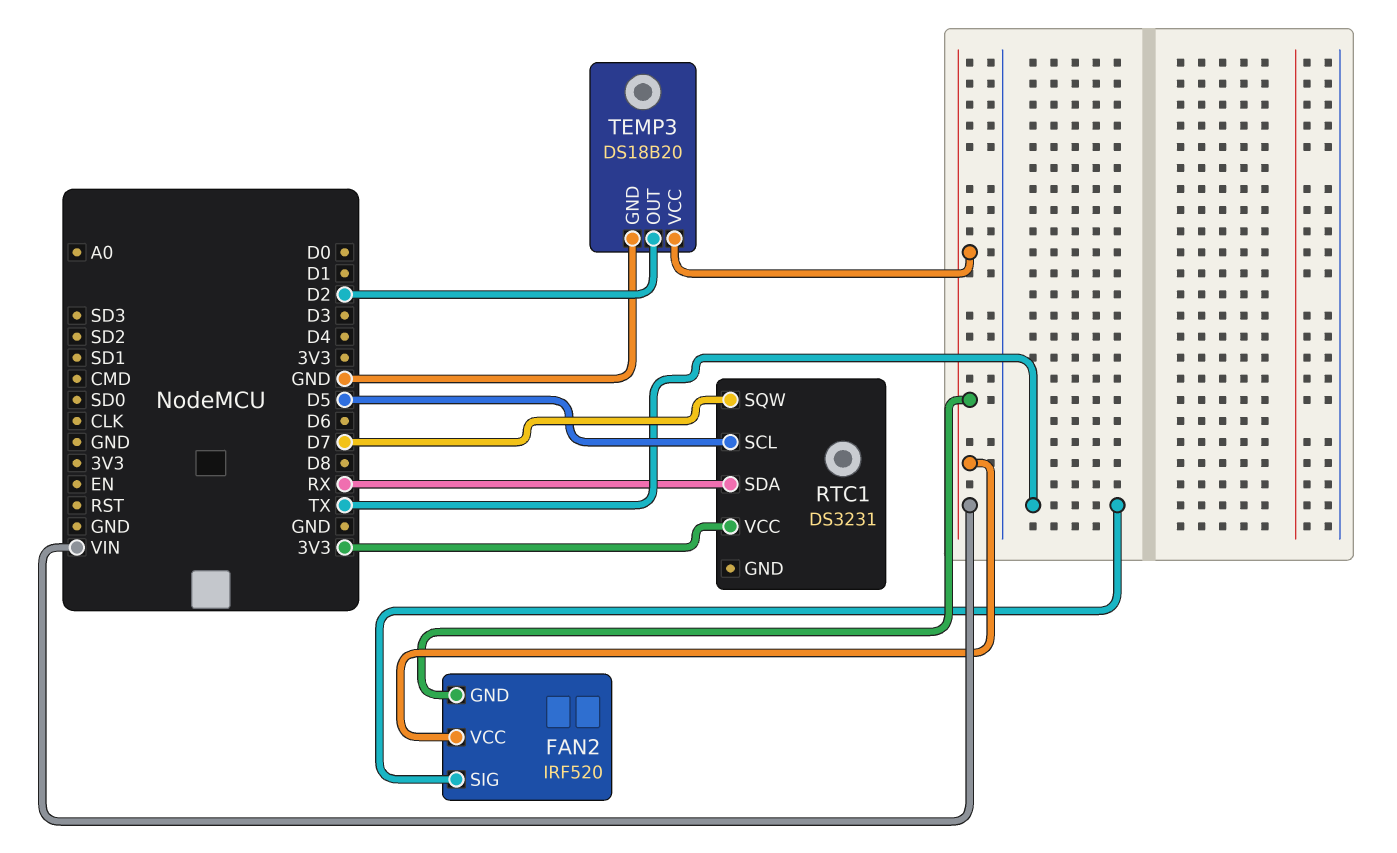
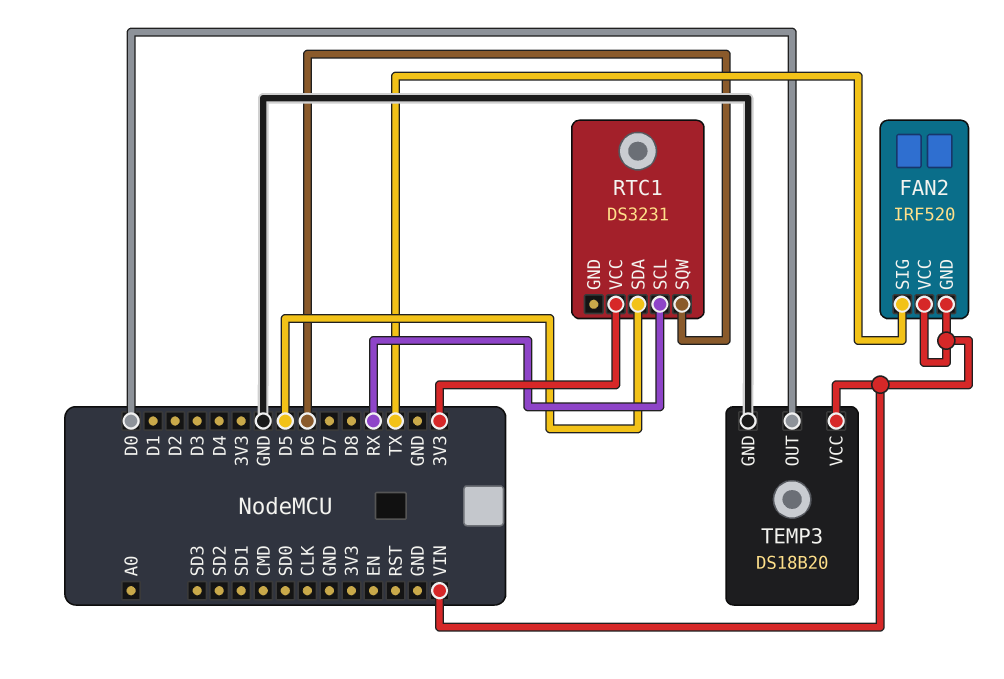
RTC1 pin SCL: D5 -> RX
RTC1 pin SDA: RX -> D5
RTC1 pin SQW: D7 -> D6
TEMP3 pin OUT: D2 -> D0

